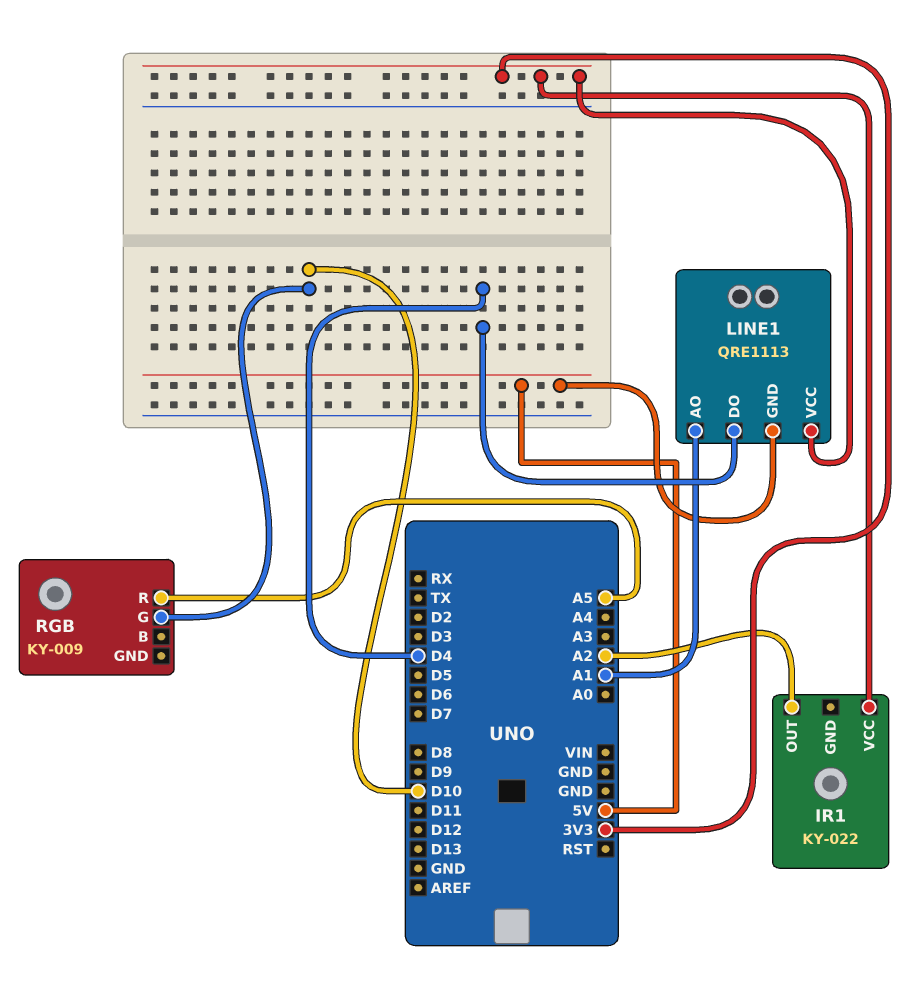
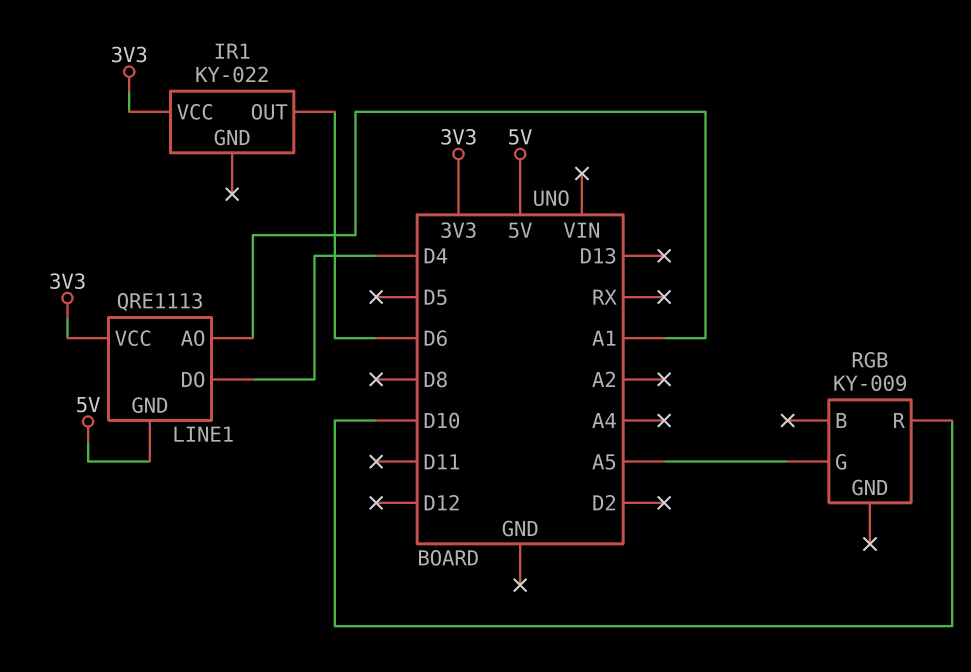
IR1 pin OUT: A2 -> D6
RGB pin G: D10 -> A5
RGB pin R: A5 -> D10

